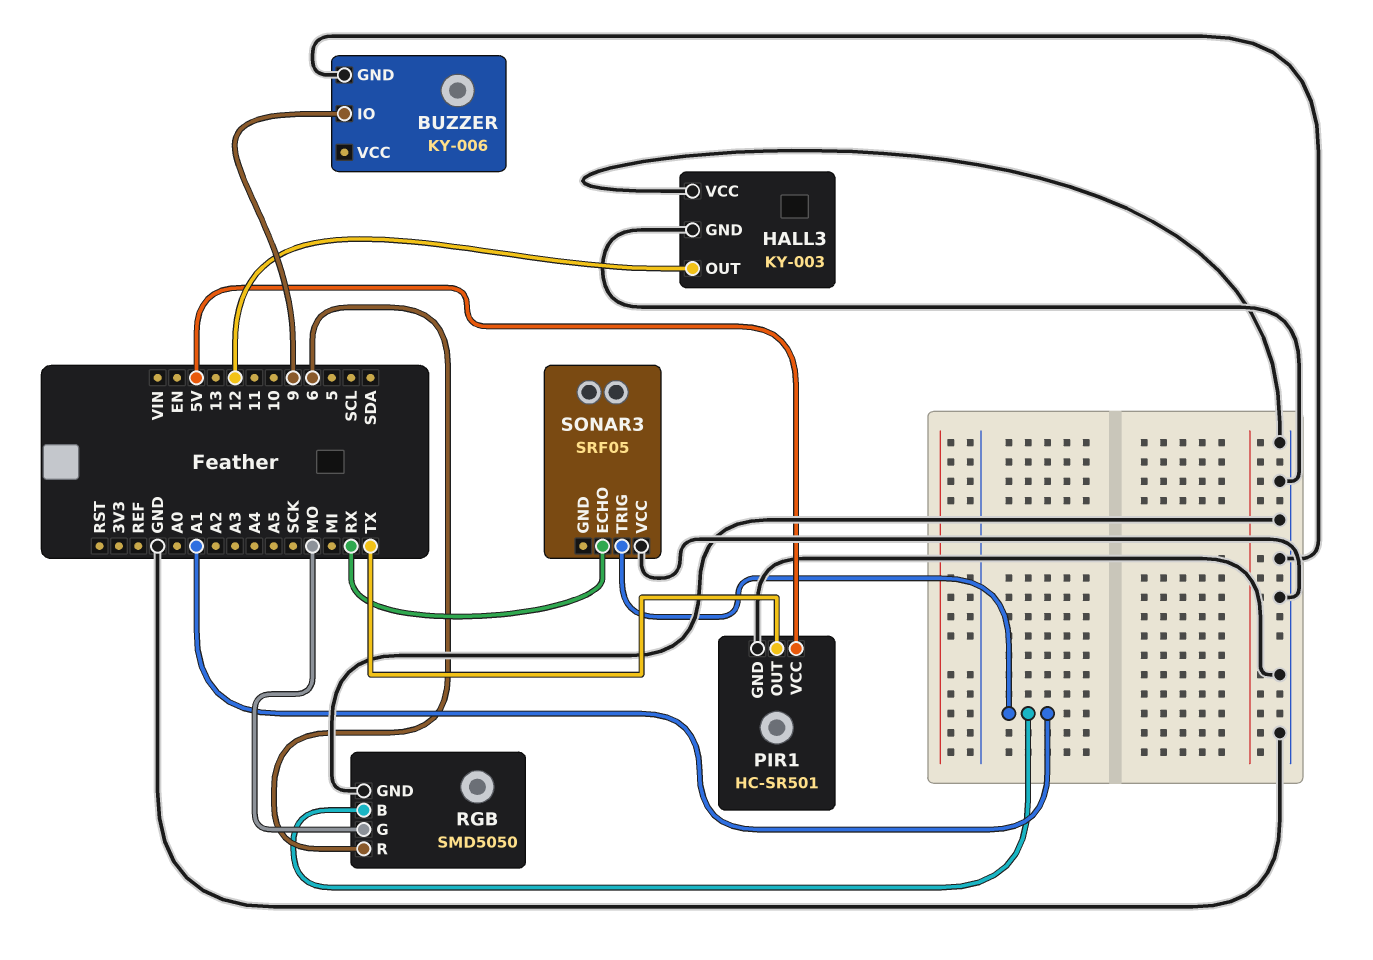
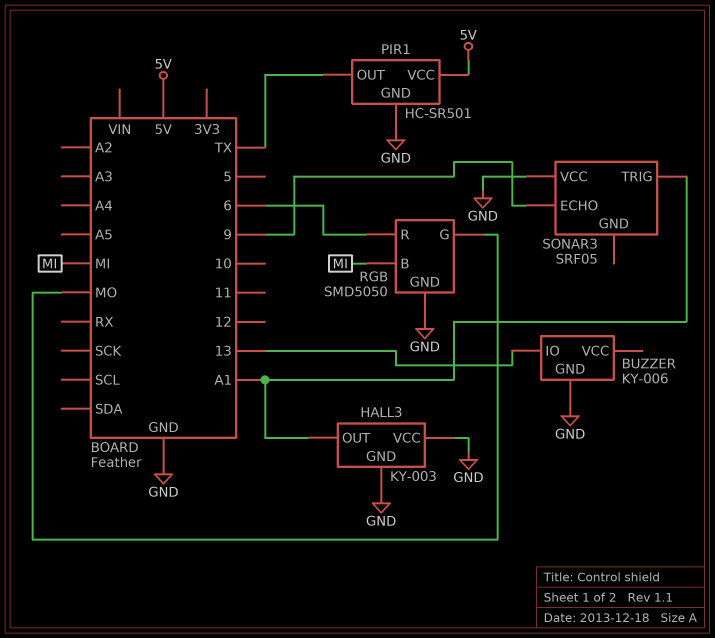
BUZZER pin IO: 9 -> 13
HALL3 pin OUT: 12 -> A1
RGB pin B: A1 -> MI
SONAR3 pin ECHO: RX -> 9

